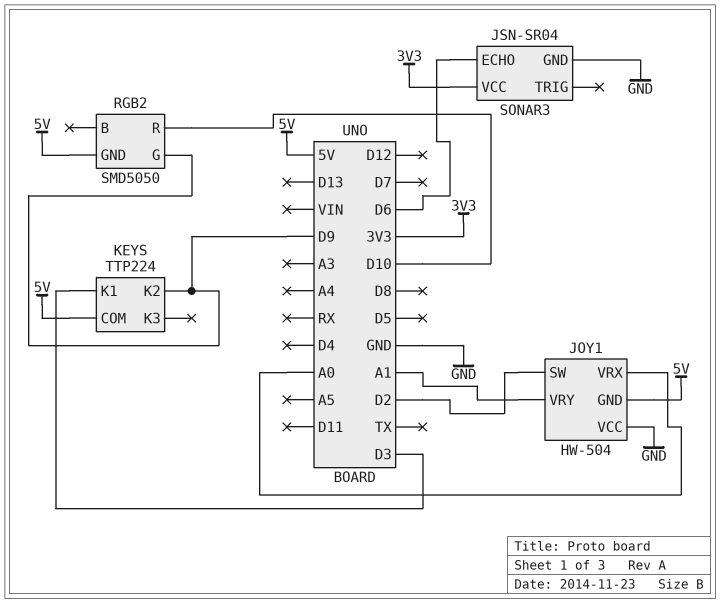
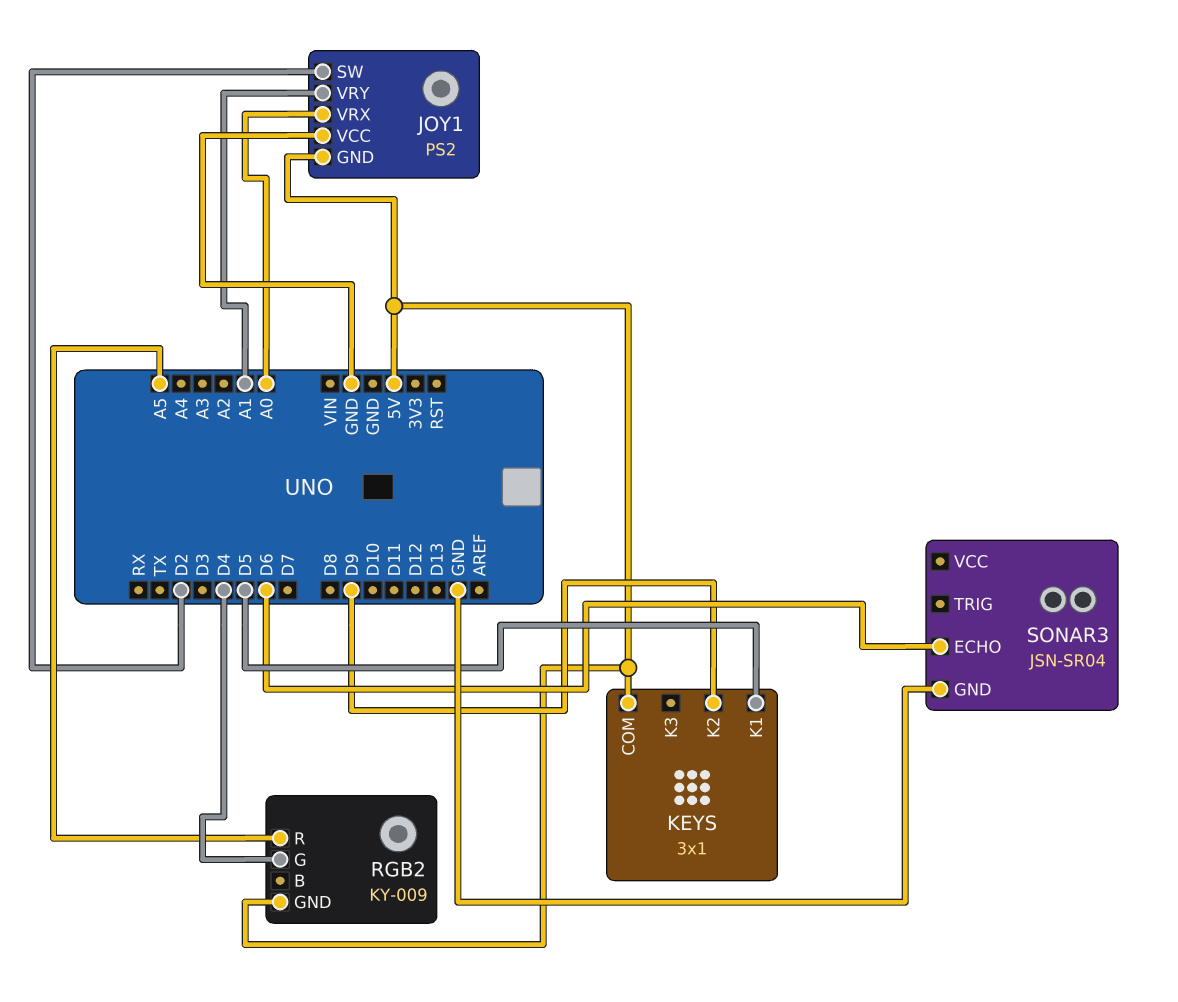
JOY1: HW-504 -> PS2
KEYS: TTP224 -> 3x1
KEYS pin K1: D3 -> D5
RGB2: SMD5050 -> KY-009
RGB2 pin G: D9 -> D4
RGB2 pin R: D10 -> A5
SONAR3 pin VCC: 3V3 -> none

